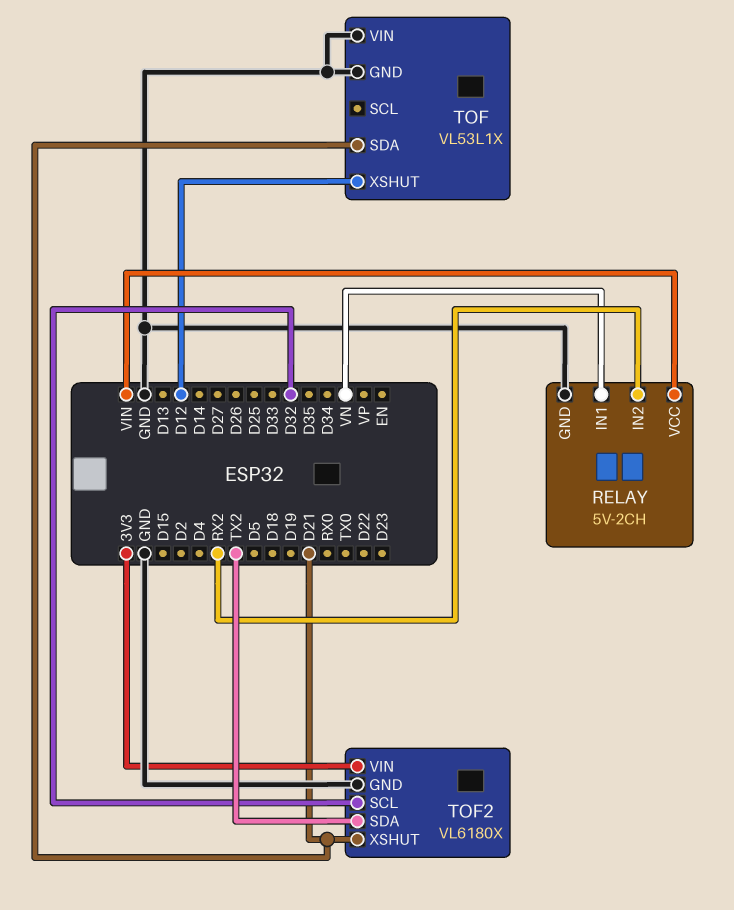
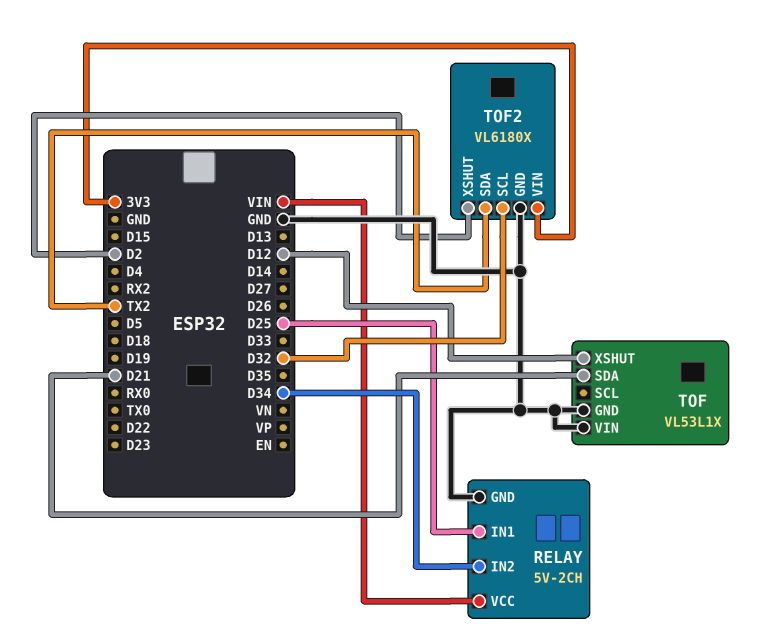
RELAY pin IN1: VN -> D25
RELAY pin IN2: RX2 -> D34
TOF2 pin XSHUT: D21 -> D2

